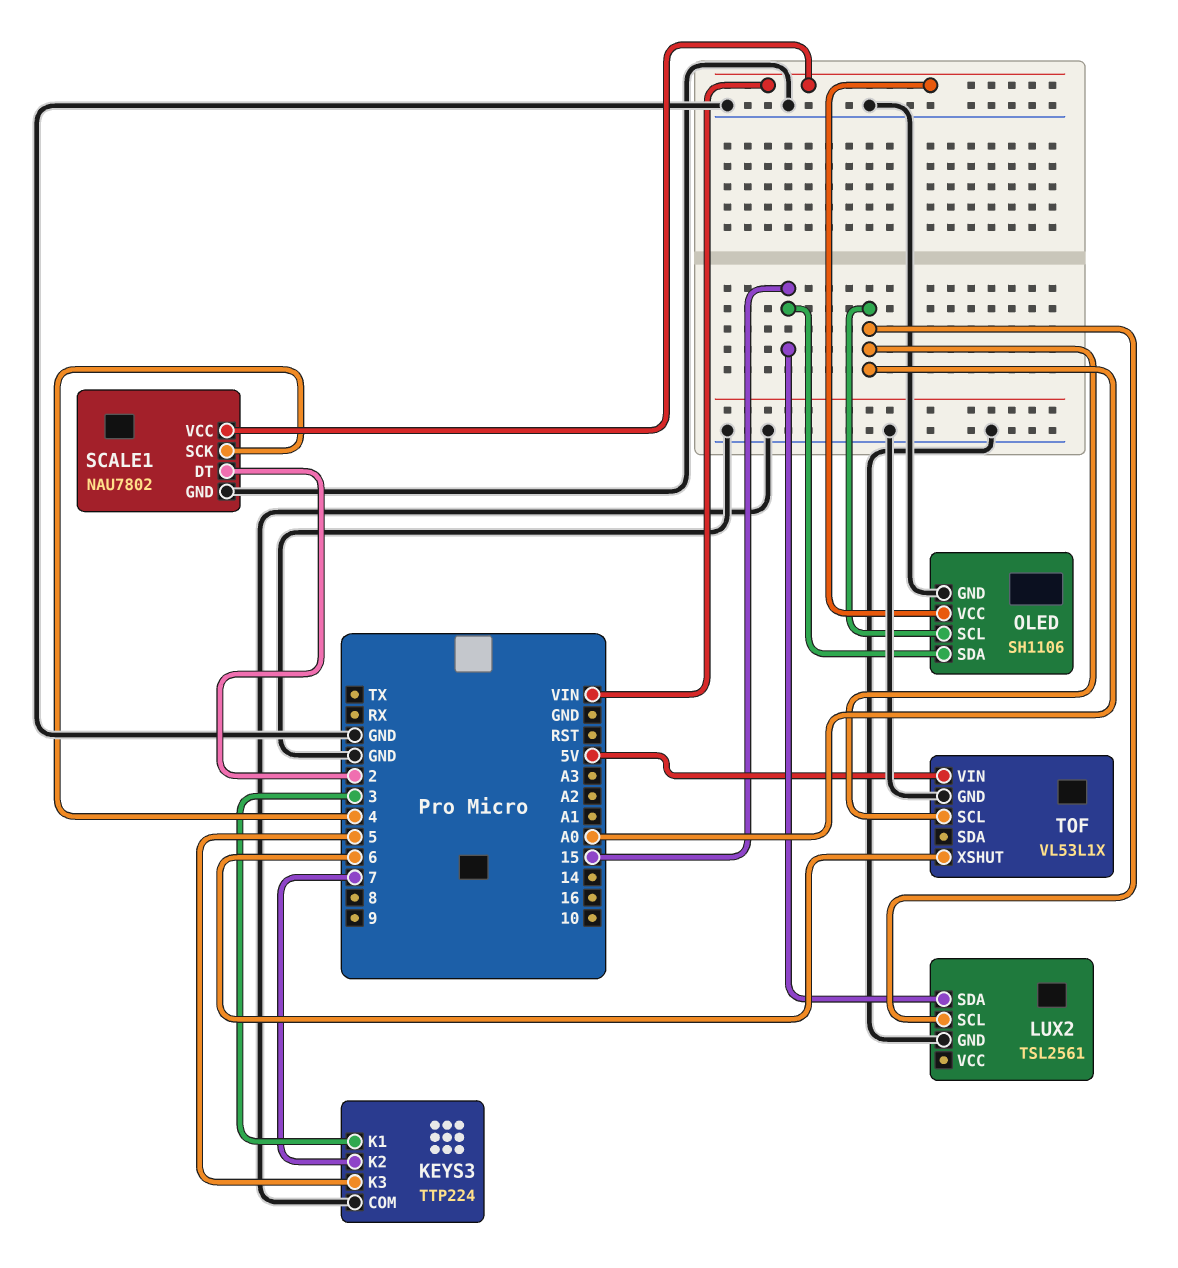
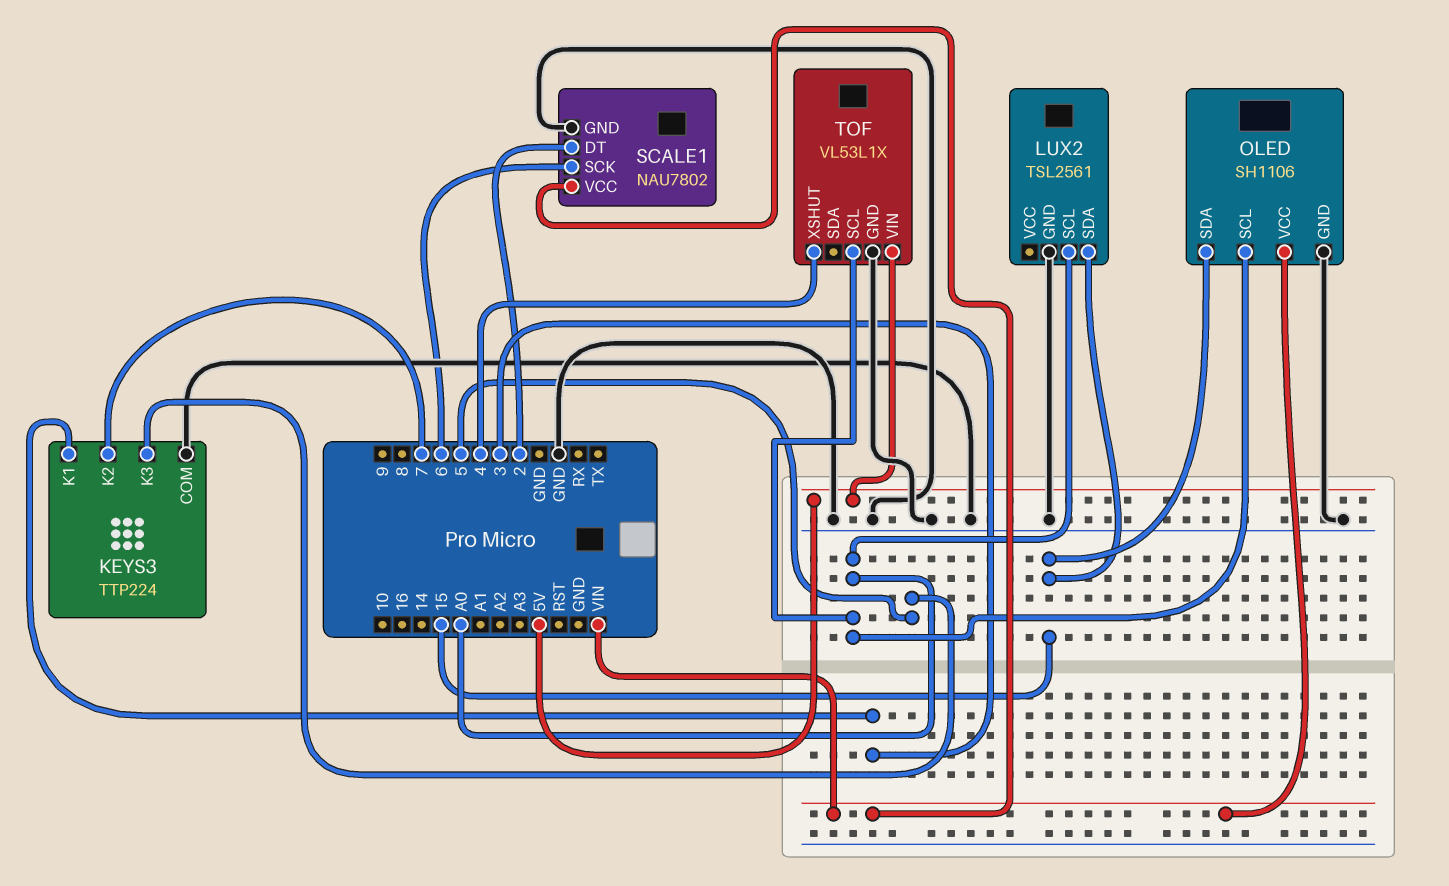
SCALE1 pin SCK: 4 -> 6
TOF pin XSHUT: 6 -> 4

